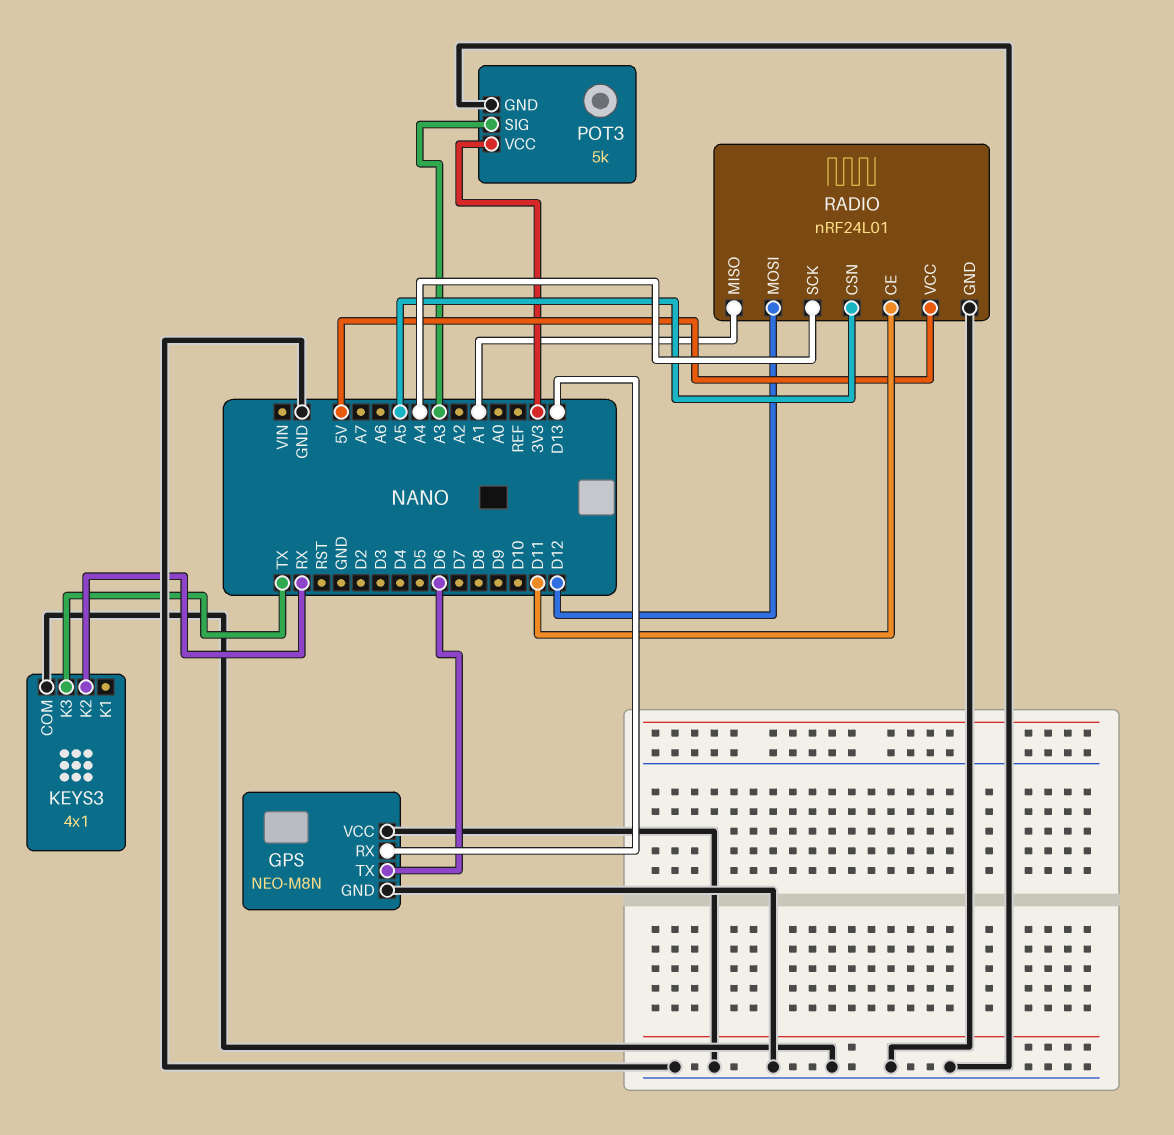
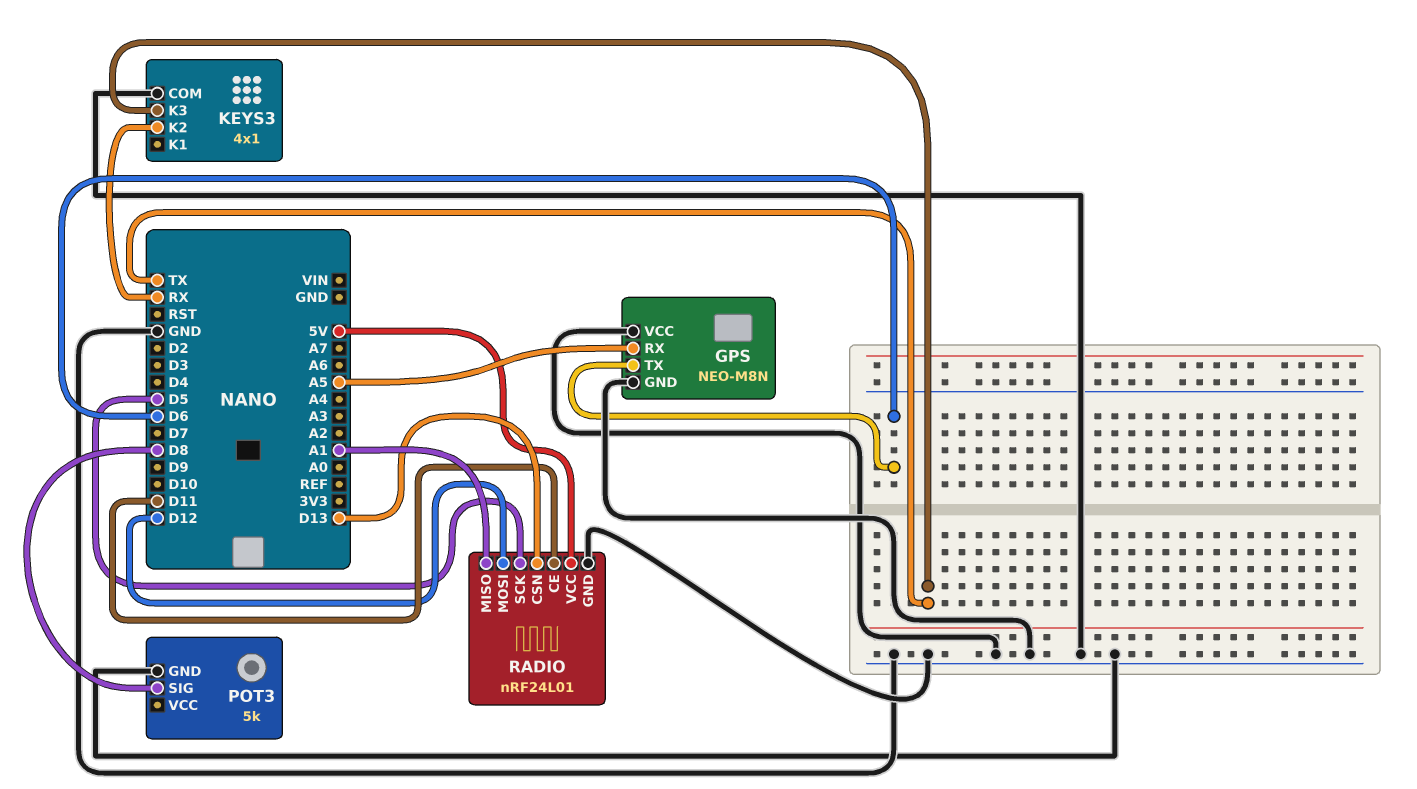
GPS pin RX: D13 -> A5
POT3 pin SIG: A3 -> D8
POT3 pin VCC: 3V3 -> none
RADIO pin CSN: A5 -> D13
RADIO pin SCK: A4 -> D5

